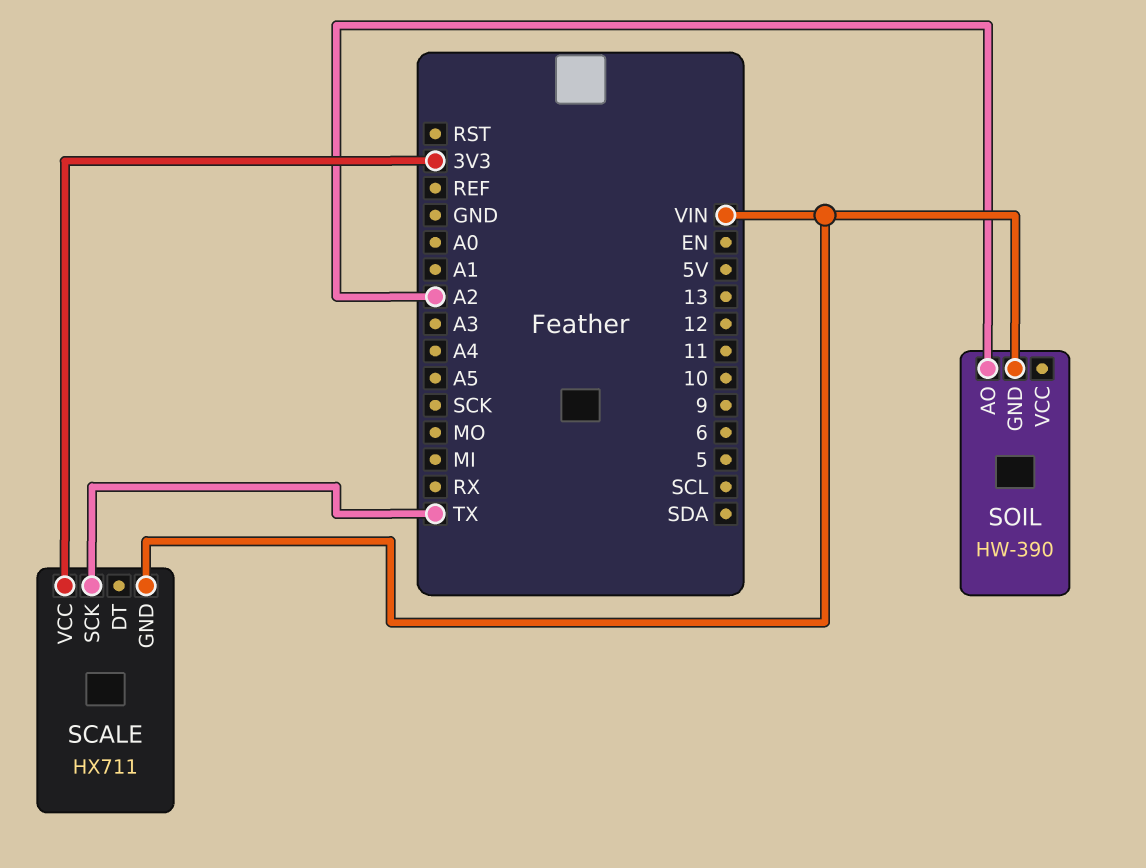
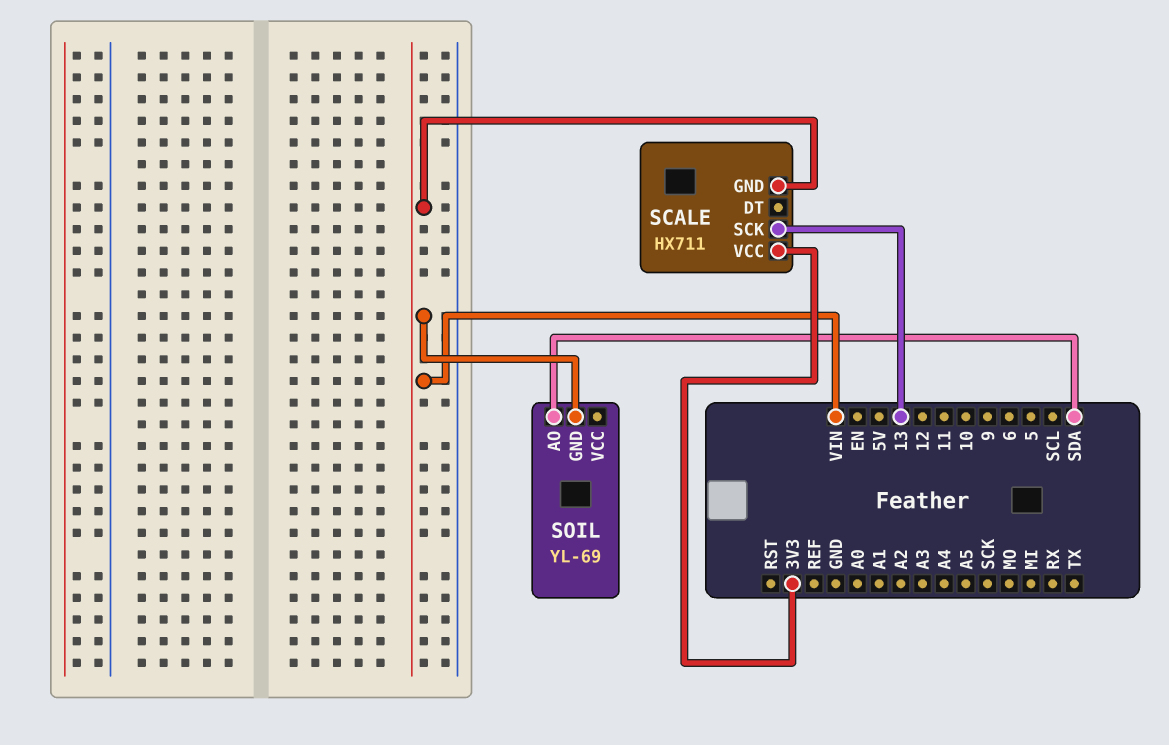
SCALE pin SCK: TX -> 13
SOIL: HW-390 -> YL-69
SOIL pin AO: A2 -> SDA

